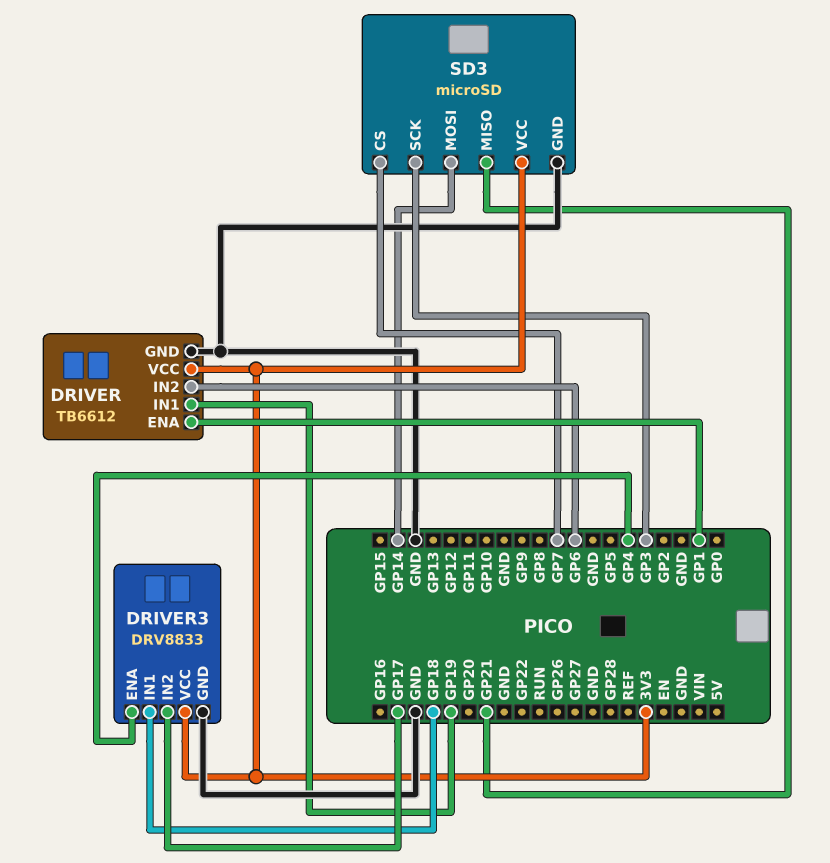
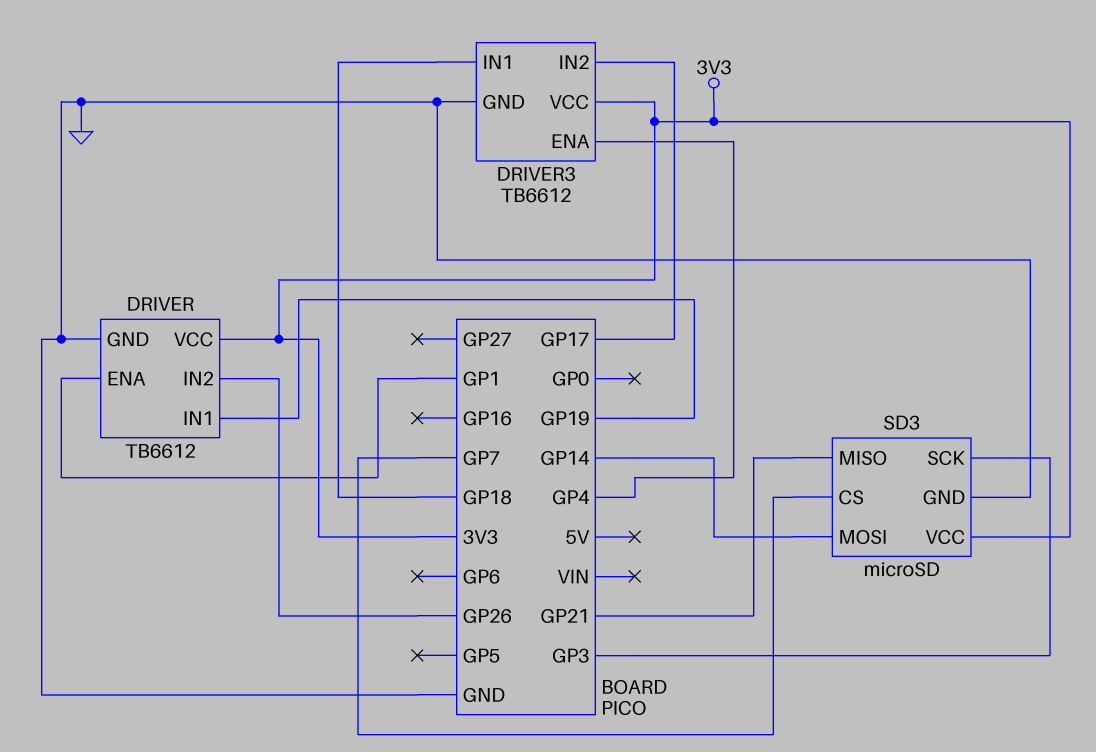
DRIVER pin IN2: GP6 -> GP26
DRIVER3: DRV8833 -> TB6612

